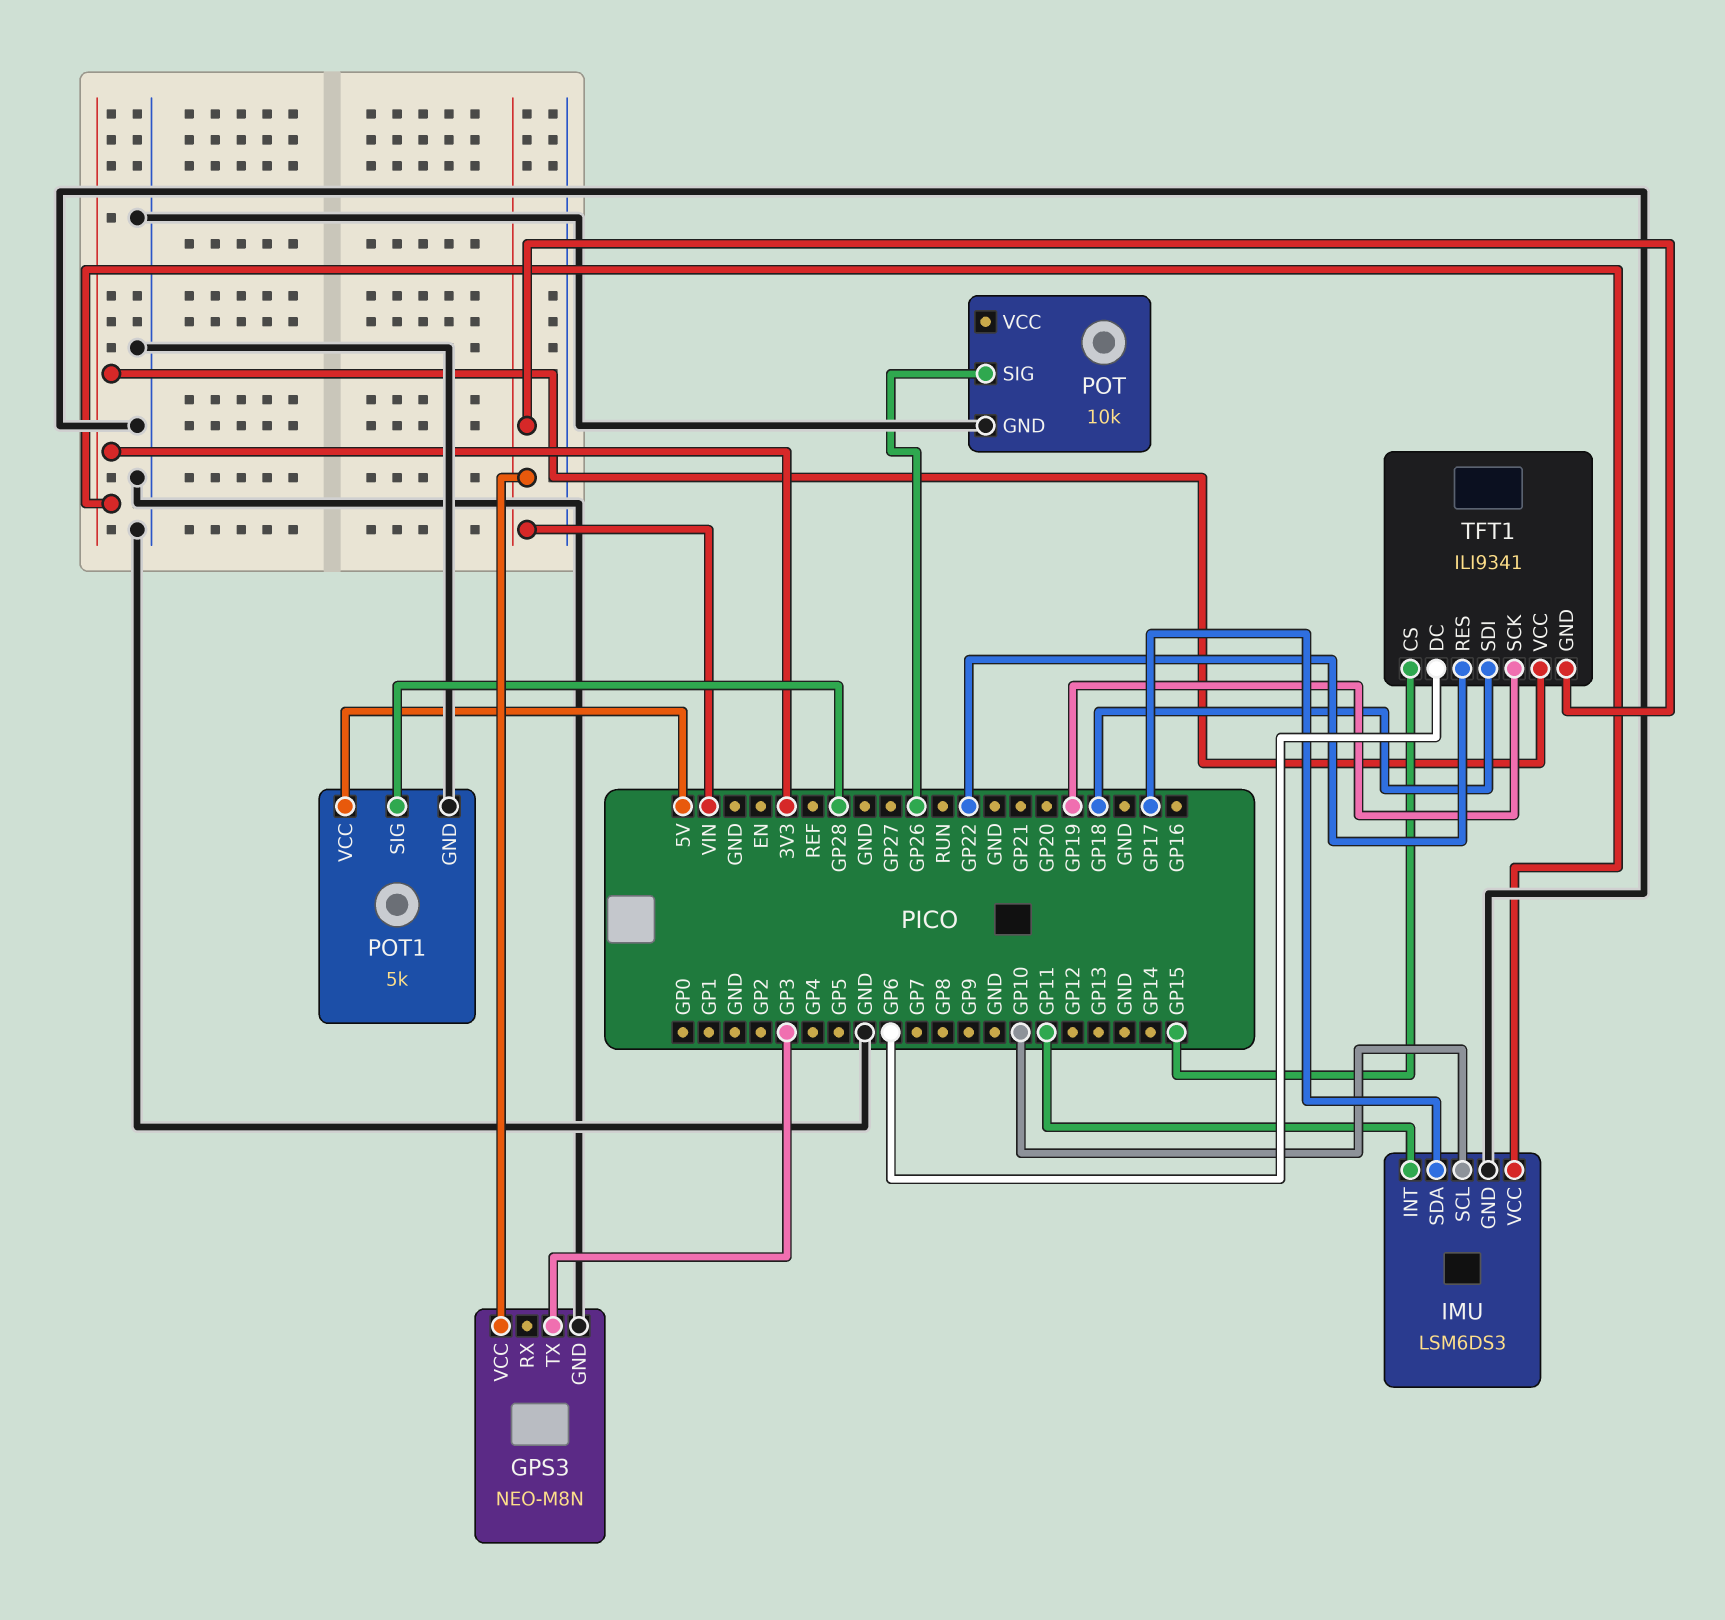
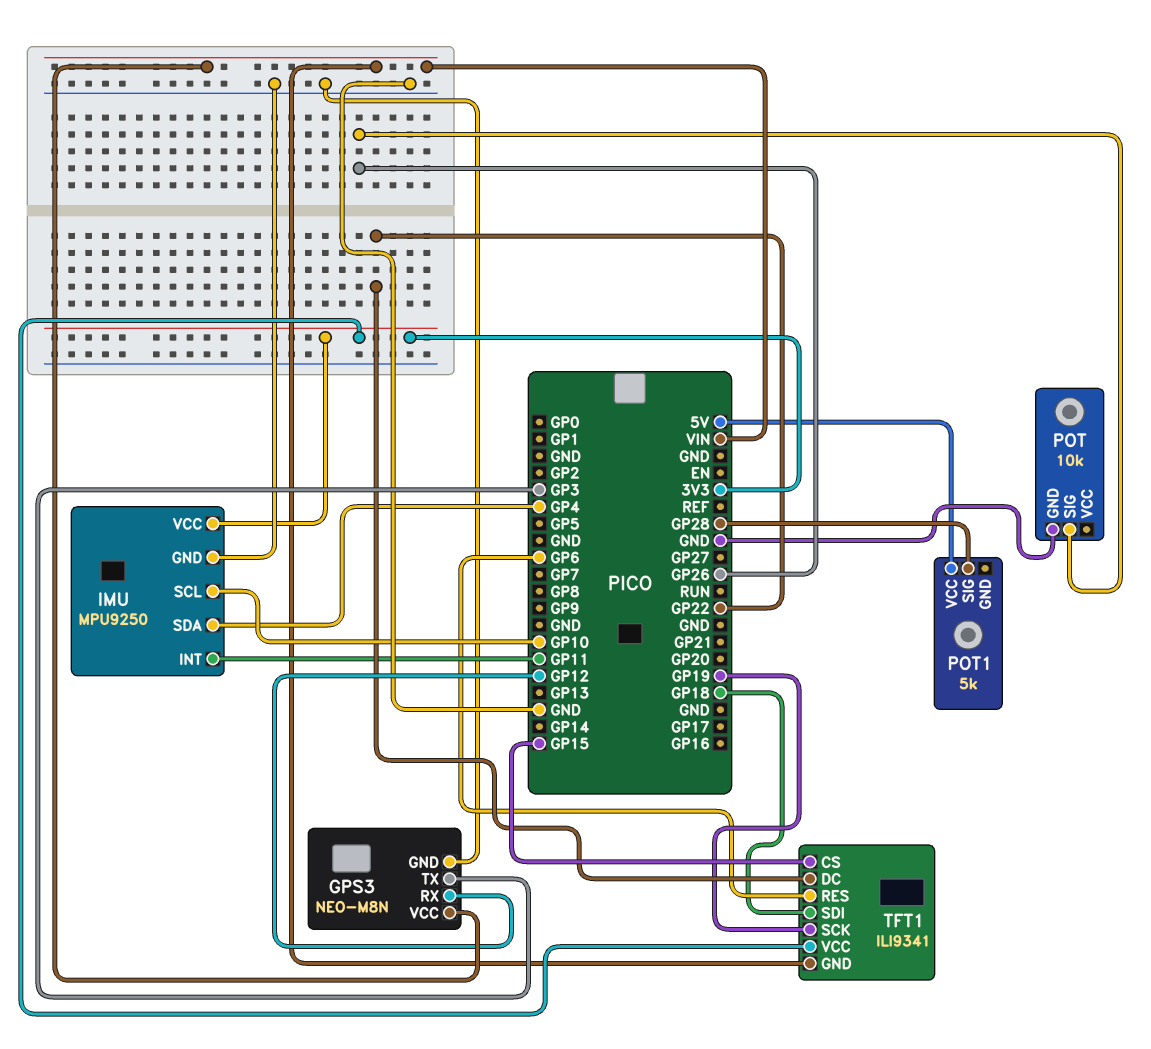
GPS3 pin RX: none -> GP12
IMU: LSM6DS3 -> MPU9250
IMU pin SDA: GP17 -> GP4
POT1 pin GND: GND -> none
TFT1 pin DC: GP6 -> GP22
TFT1 pin RES: GP22 -> GP6

